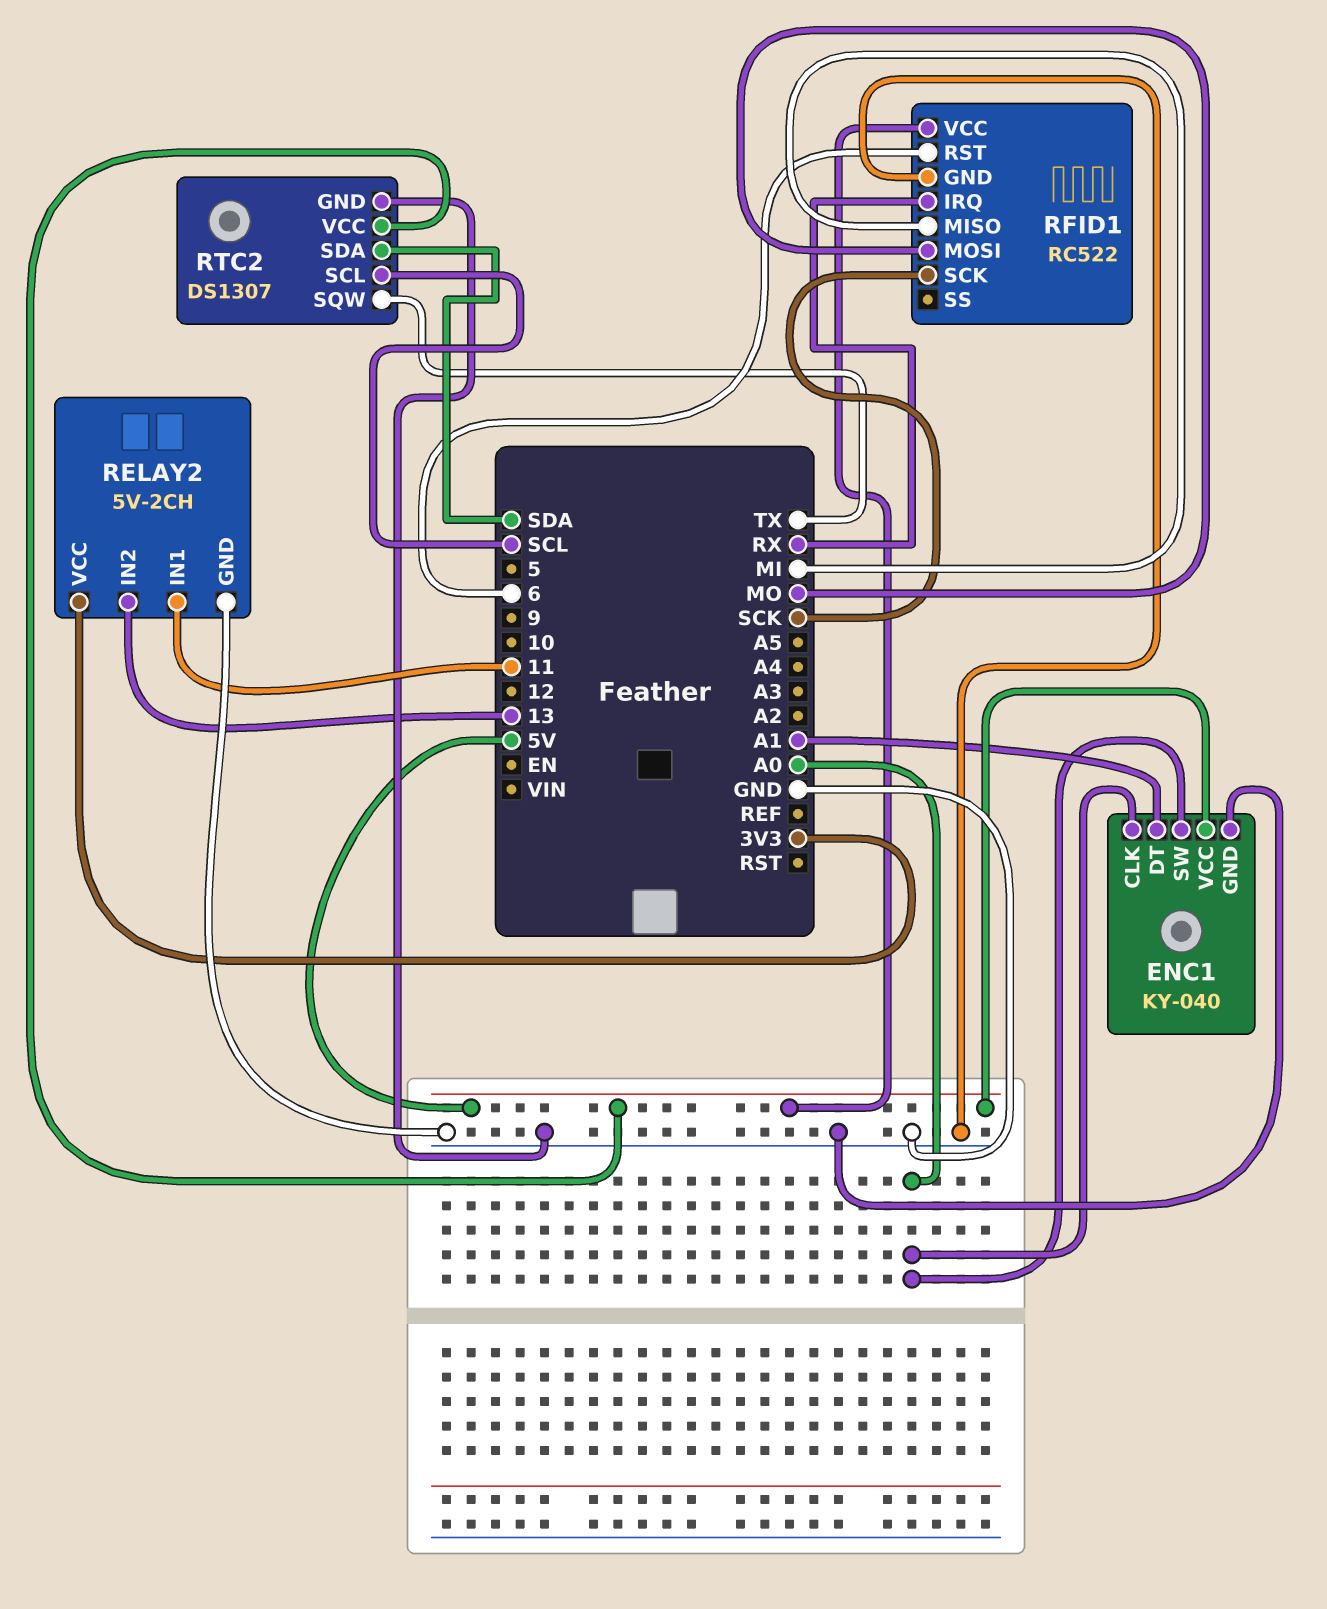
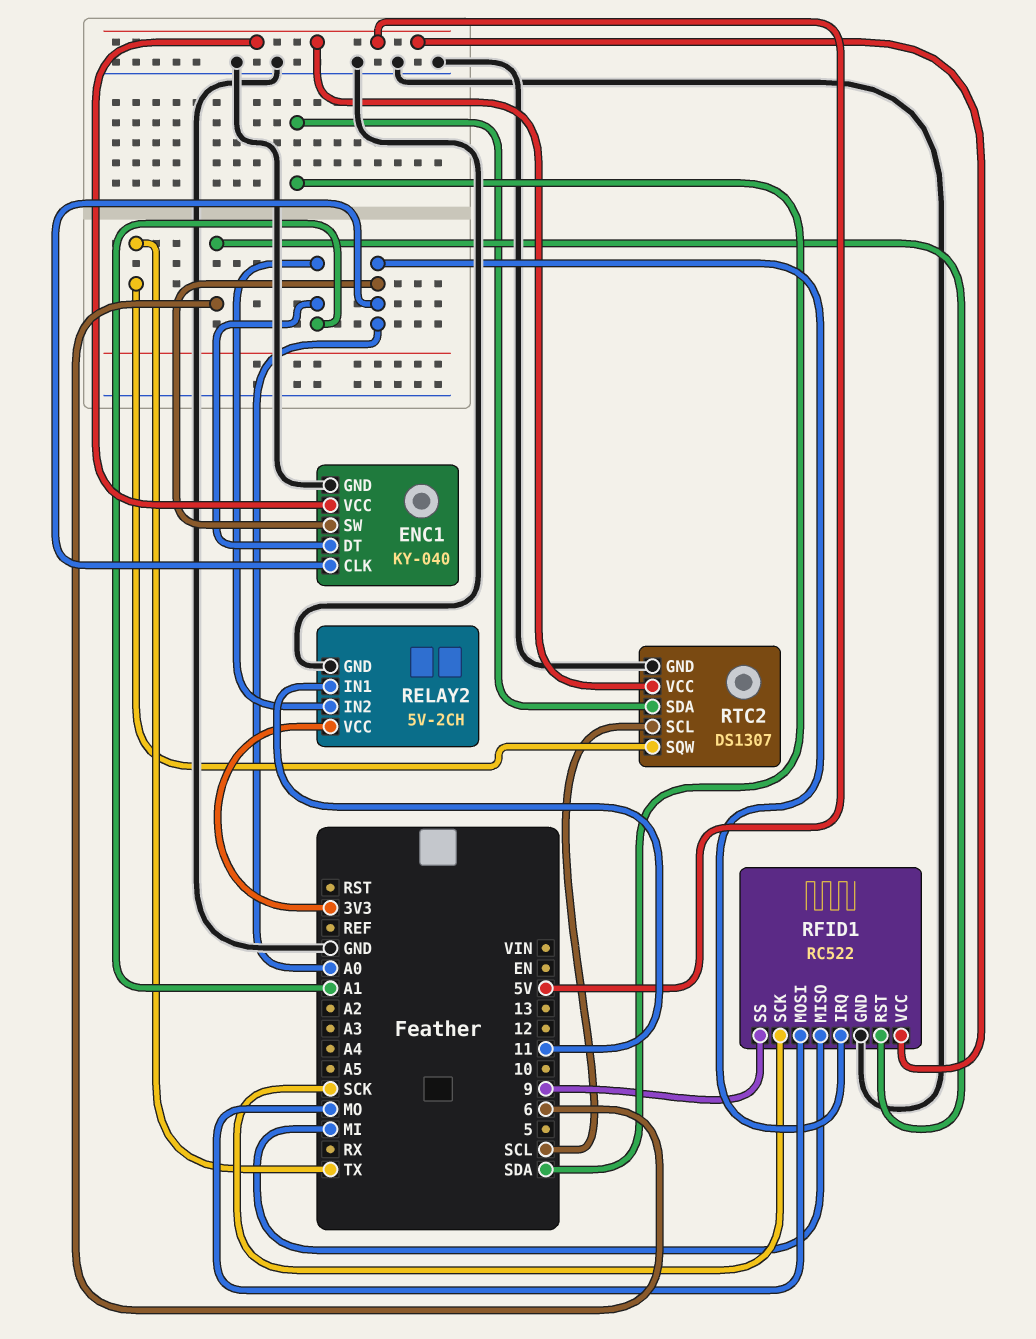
RELAY2 pin IN2: 13 -> A1
RFID1 pin IRQ: RX -> A0
RFID1 pin SS: none -> 9

